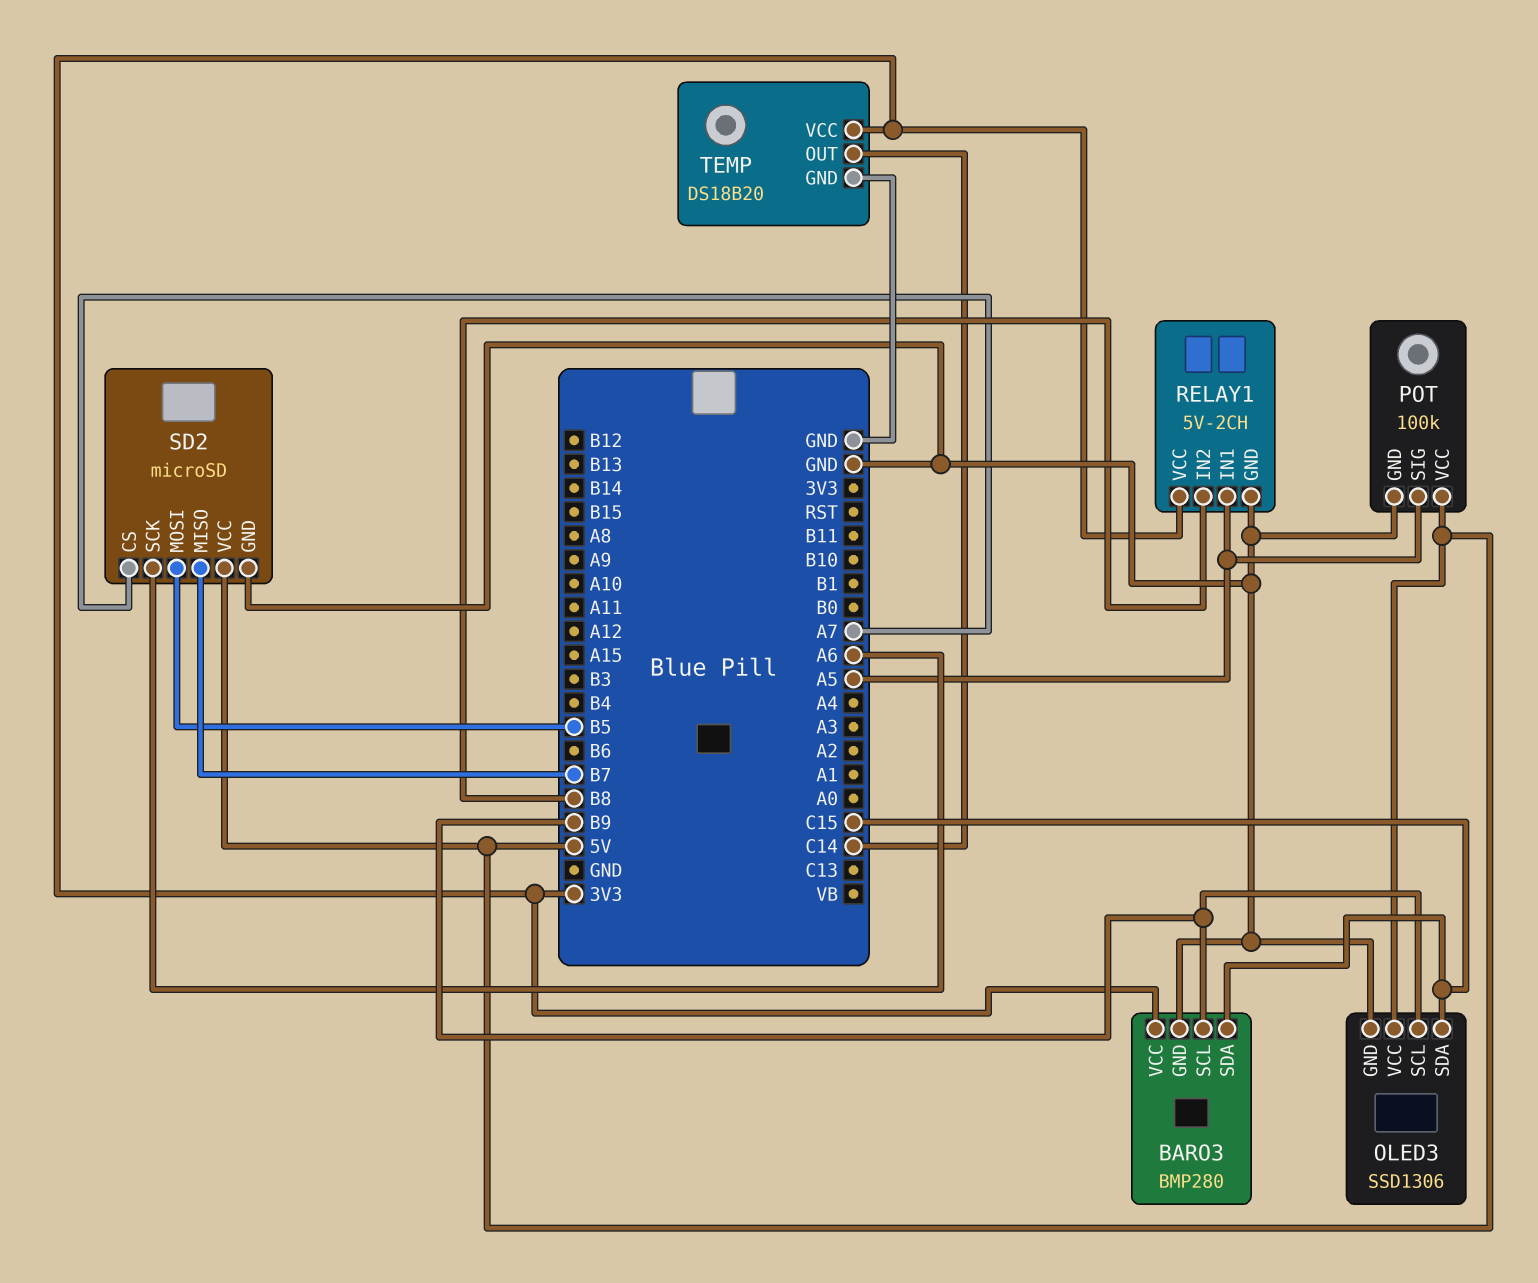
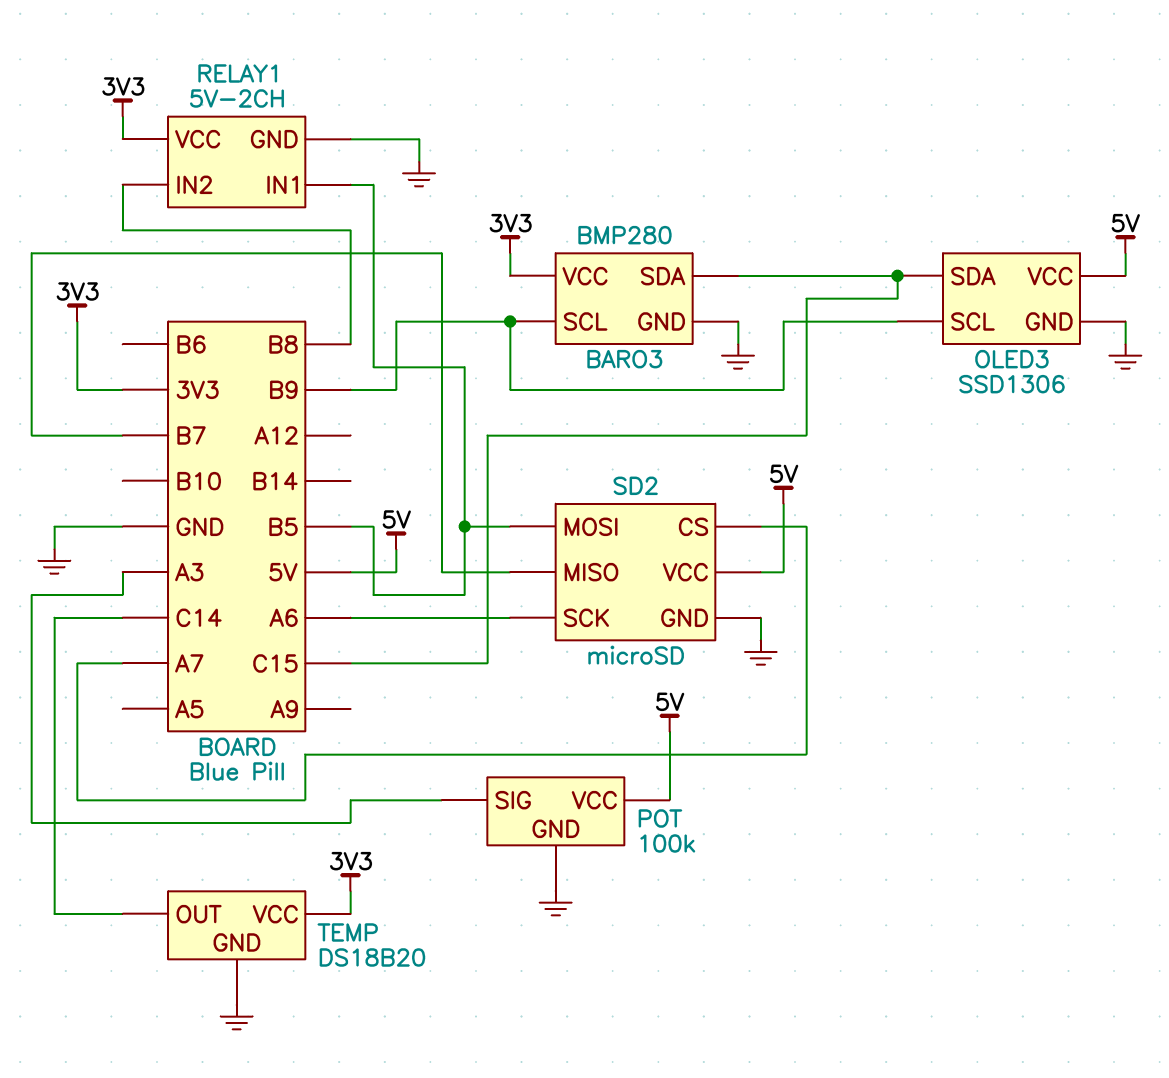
POT pin SIG: A5 -> A3
RELAY1 pin IN1: A5 -> B5

